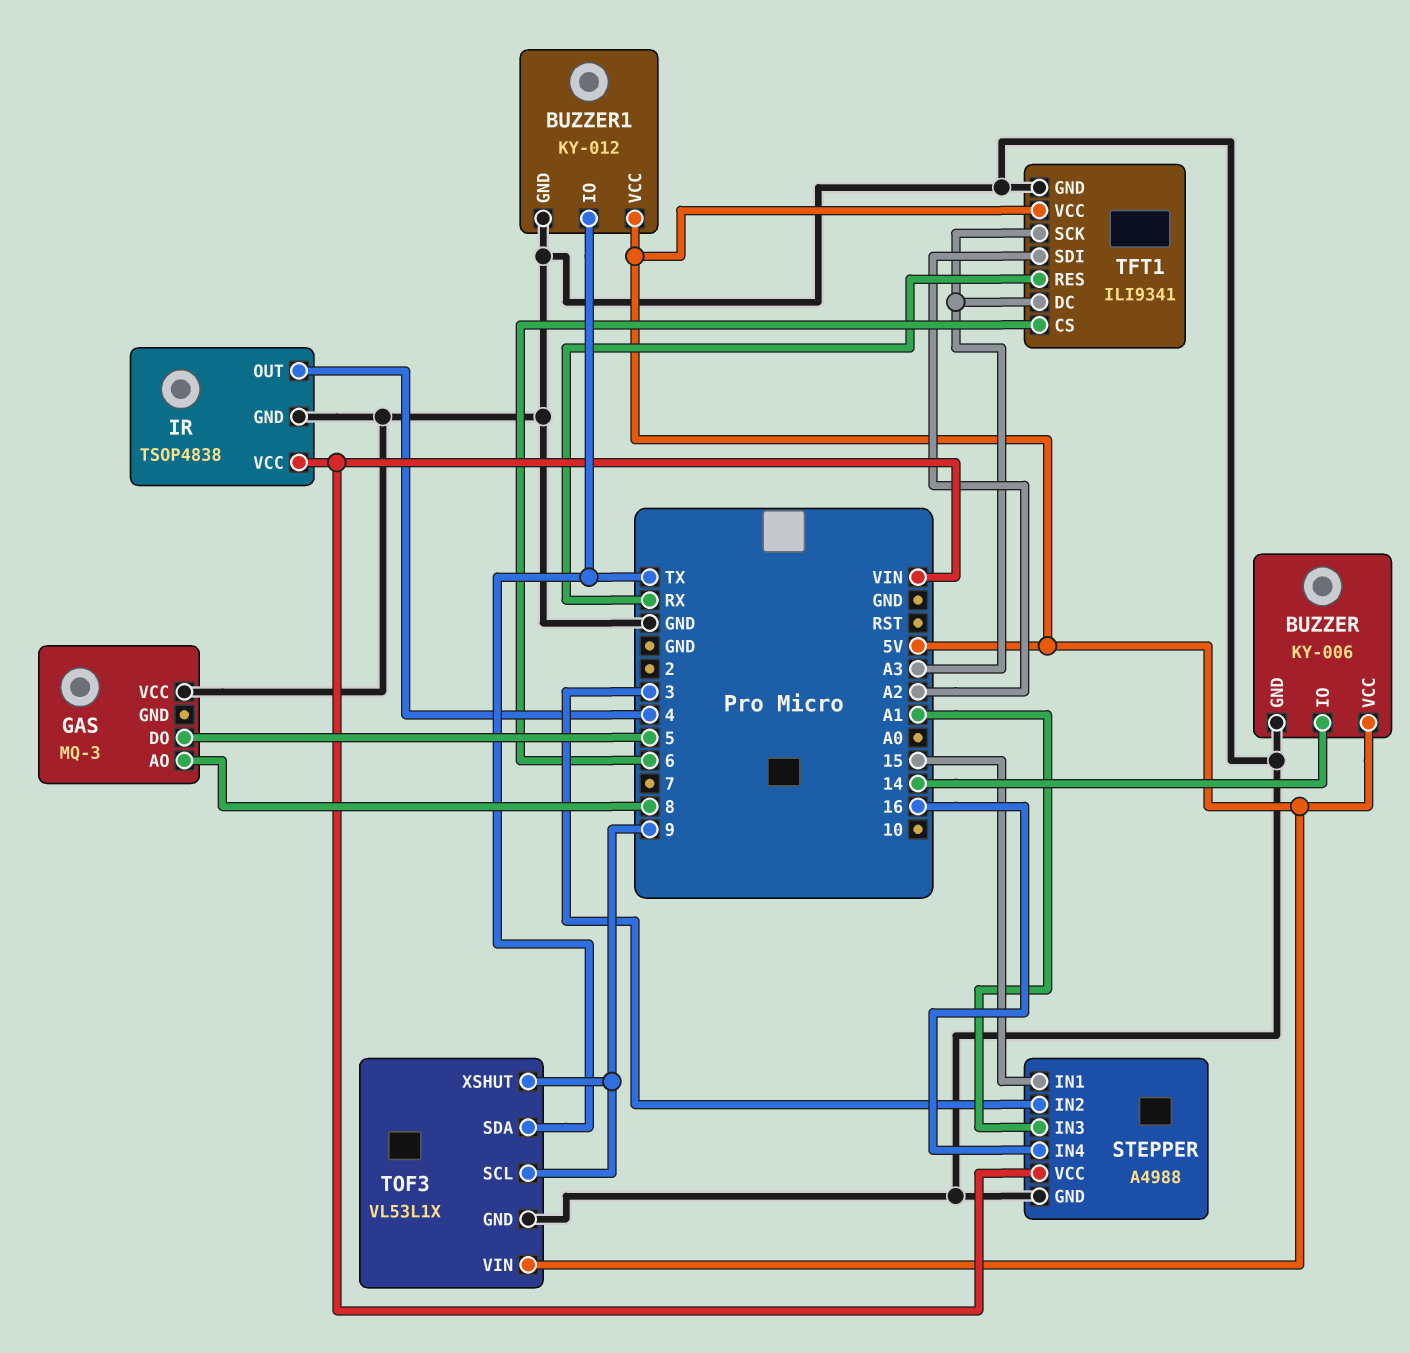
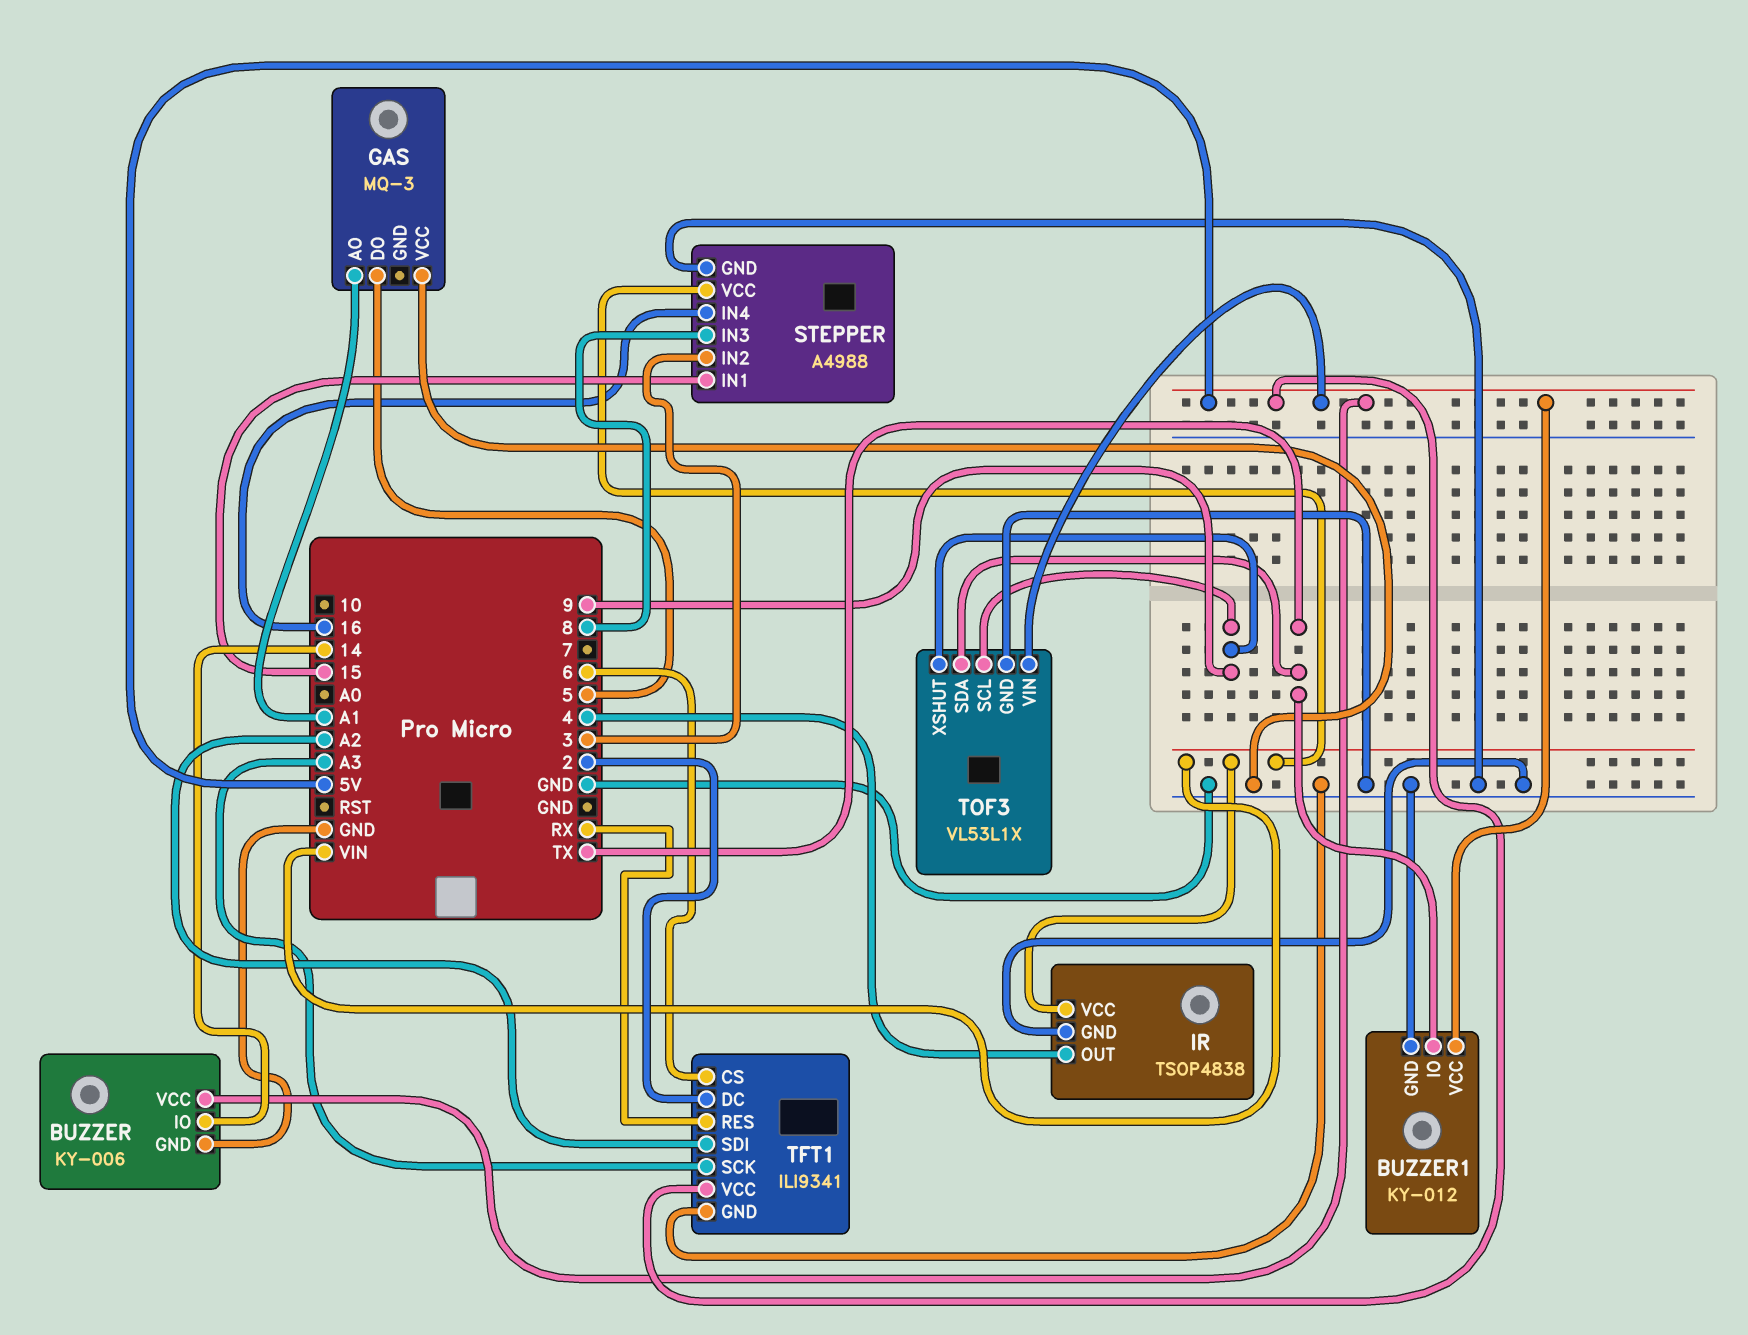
GAS pin AO: 8 -> A1
STEPPER pin IN3: A1 -> 8
TFT1 pin DC: A3 -> 2

